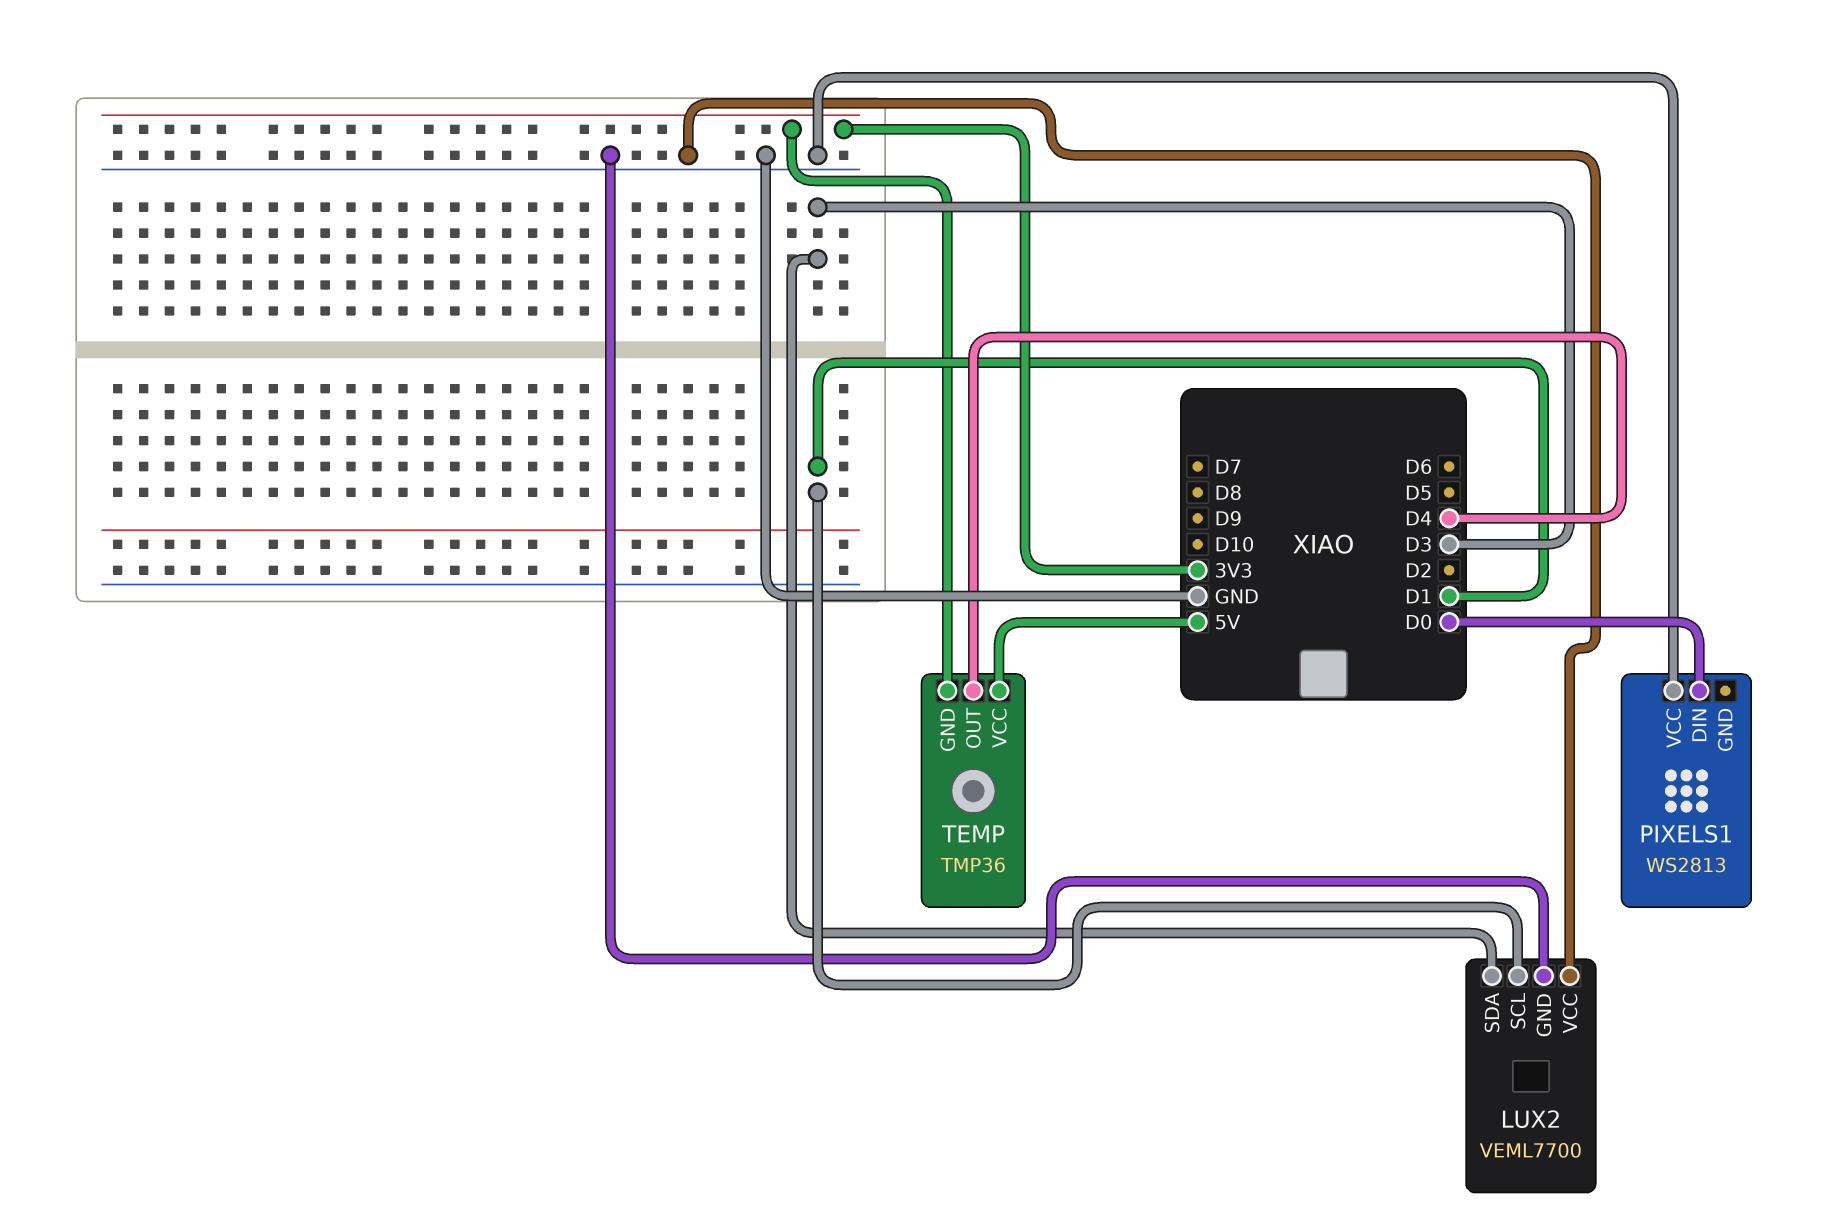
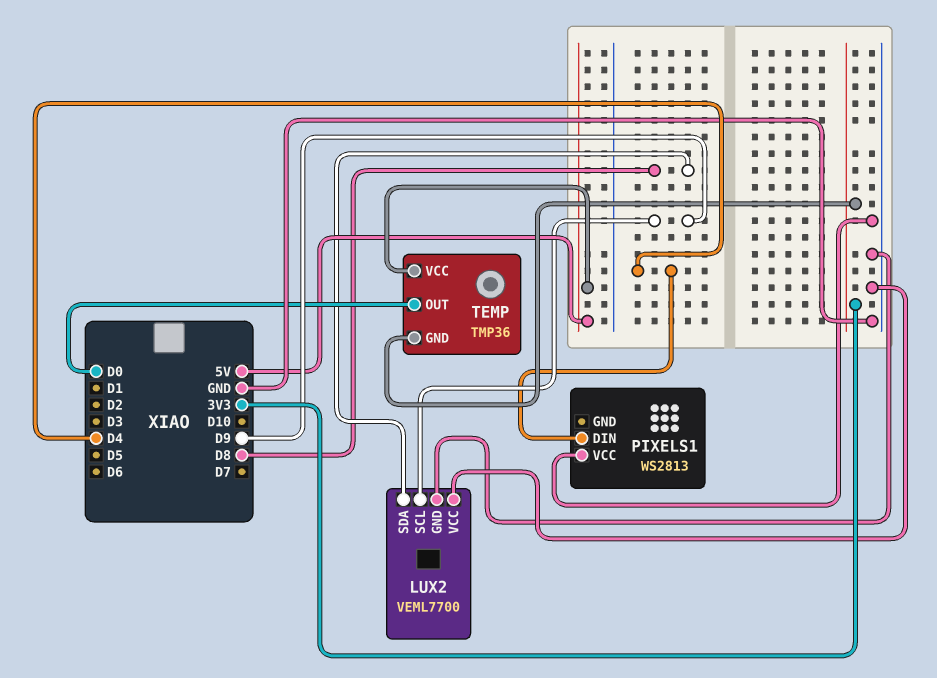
LUX2 pin SCL: D1 -> D9
LUX2 pin SDA: D3 -> D8
PIXELS1 pin DIN: D0 -> D4
TEMP pin OUT: D4 -> D0

